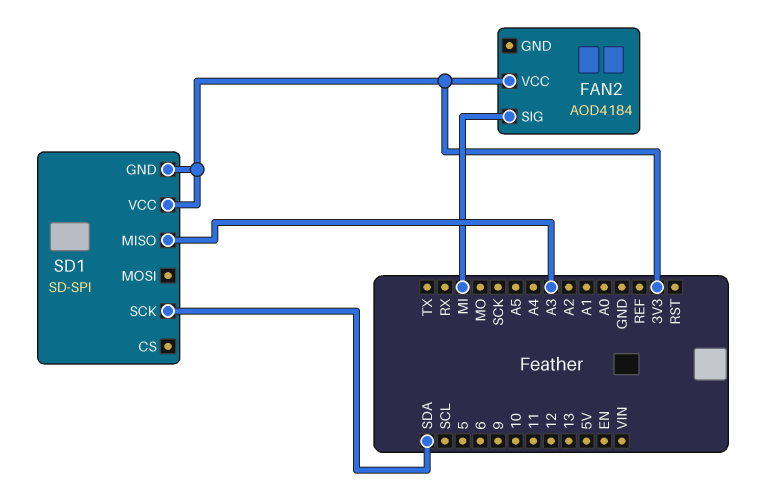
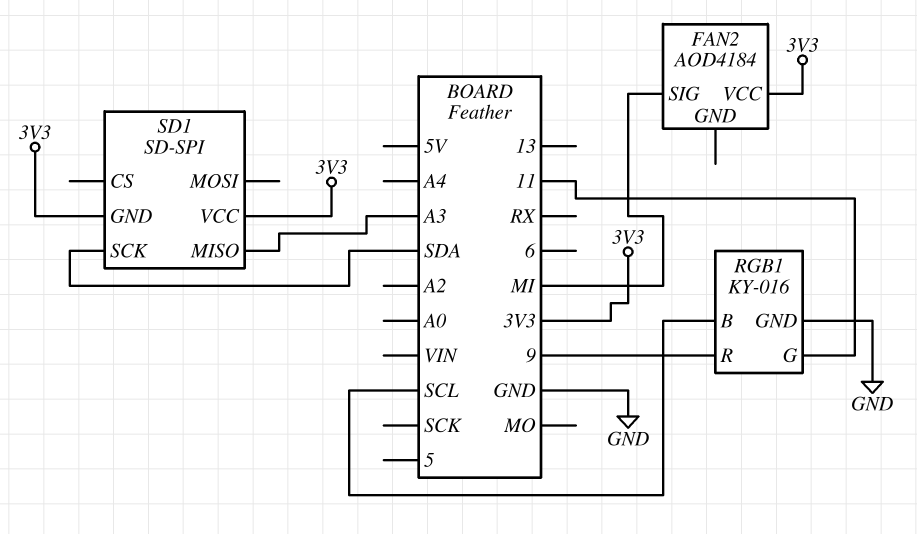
RGB1: none -> KY-016
RGB1 pin B: none -> SCL
RGB1 pin G: none -> 11
RGB1 pin GND: none -> GND
RGB1 pin R: none -> 9

